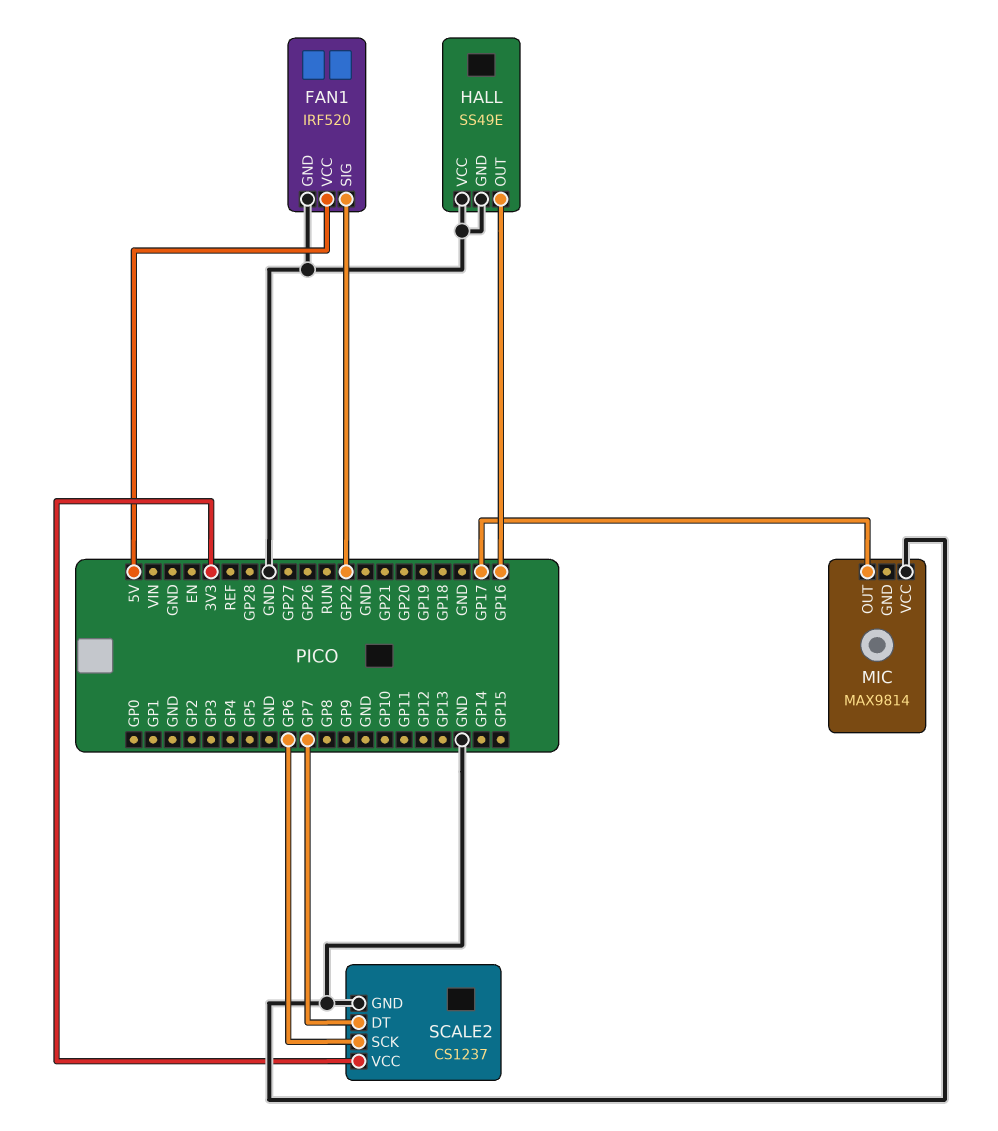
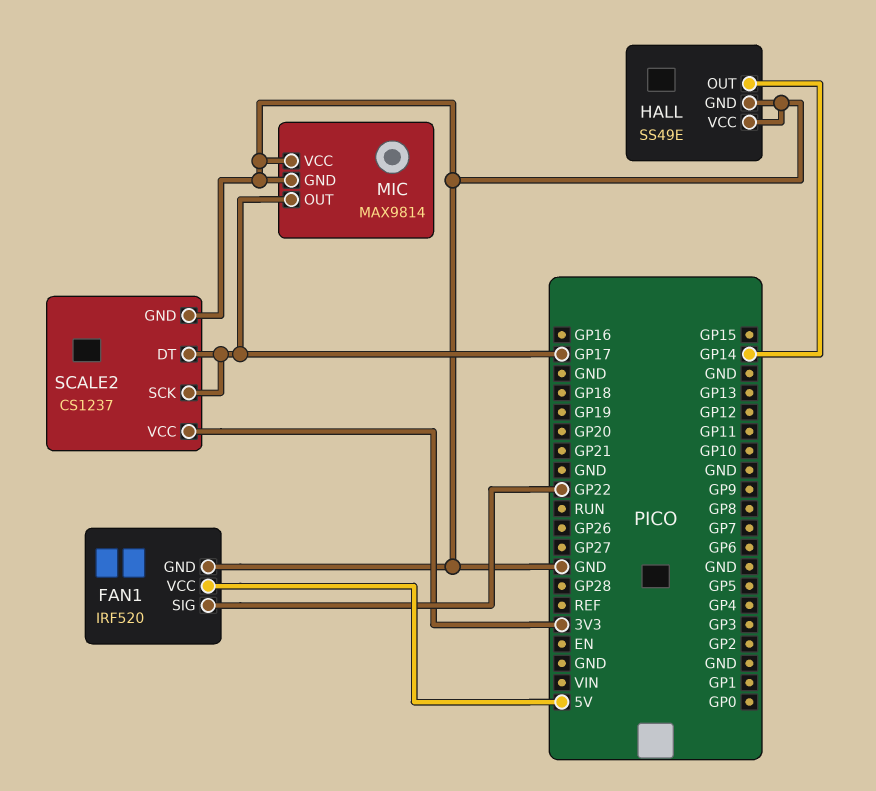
HALL pin OUT: GP16 -> GP14
MIC pin GND: none -> GND
SCALE2 pin DT: GP7 -> GP17
SCALE2 pin SCK: GP6 -> GP17

